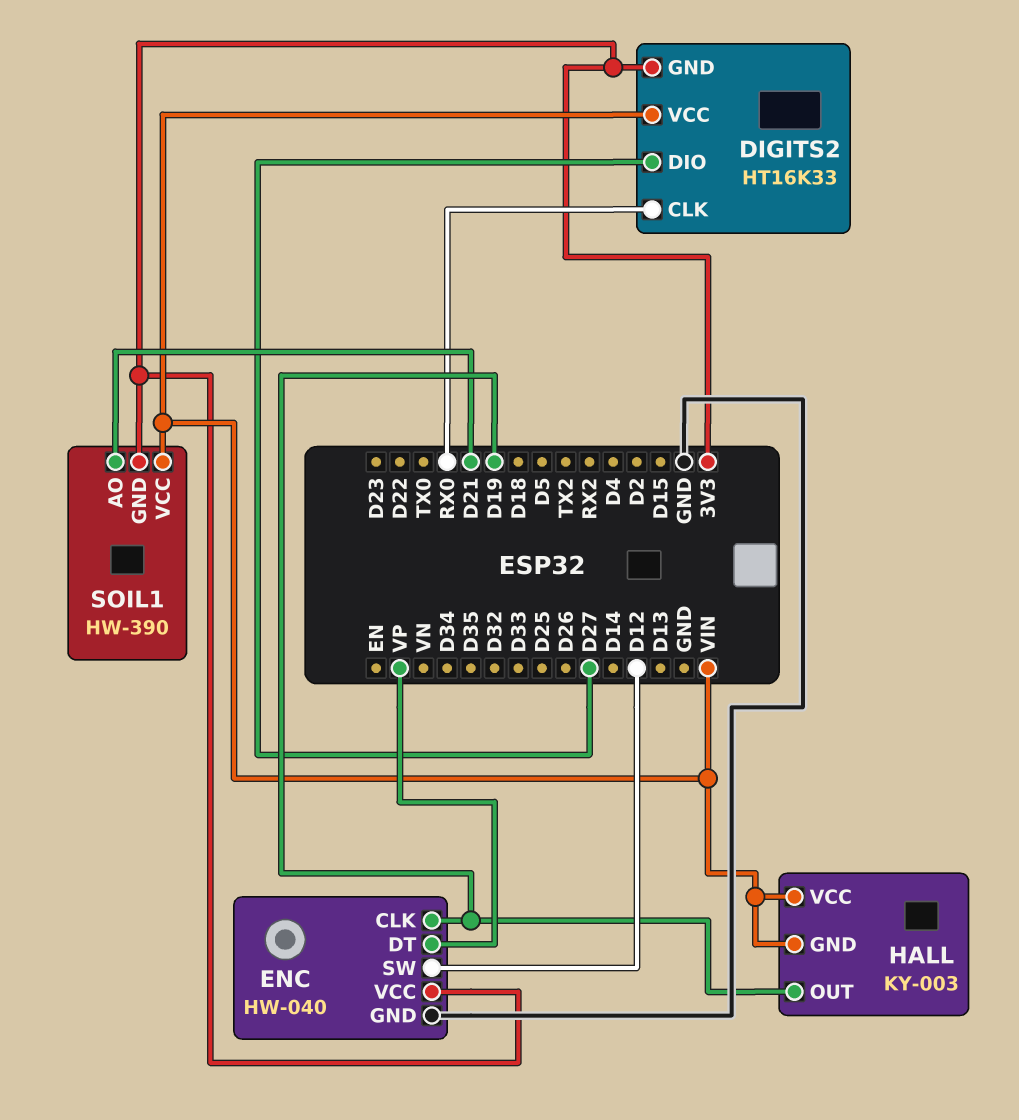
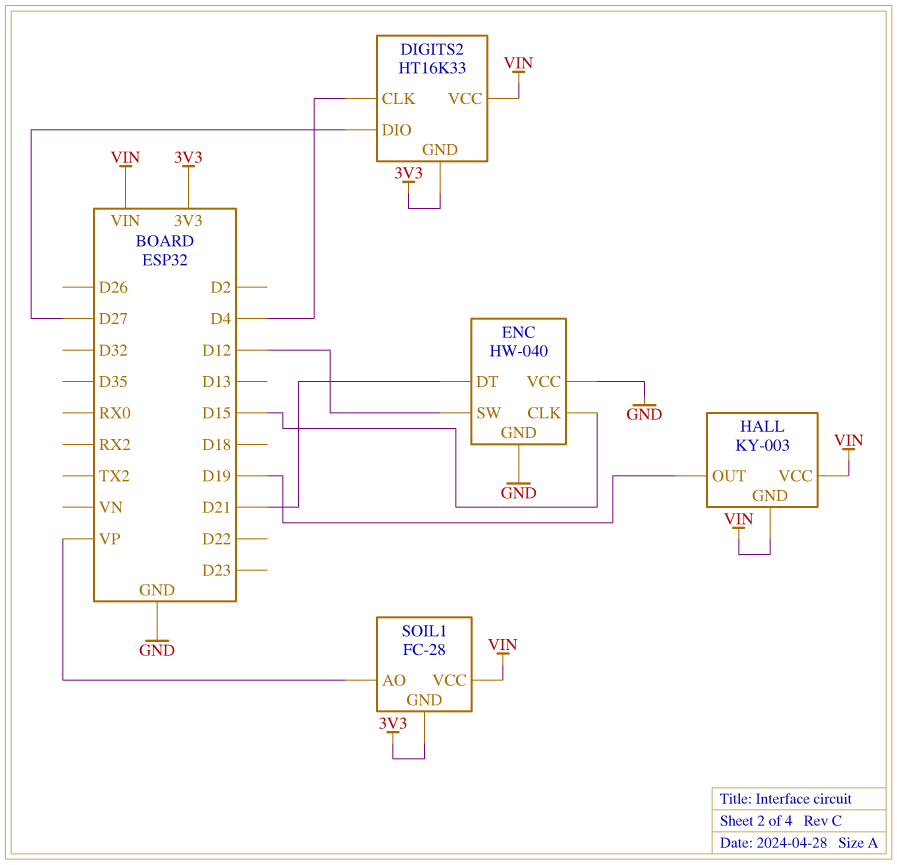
DIGITS2 pin CLK: RX0 -> D4
ENC pin CLK: D19 -> D15
ENC pin DT: VP -> D21
ENC pin VCC: 3V3 -> GND
SOIL1: HW-390 -> FC-28
SOIL1 pin AO: D21 -> VP

